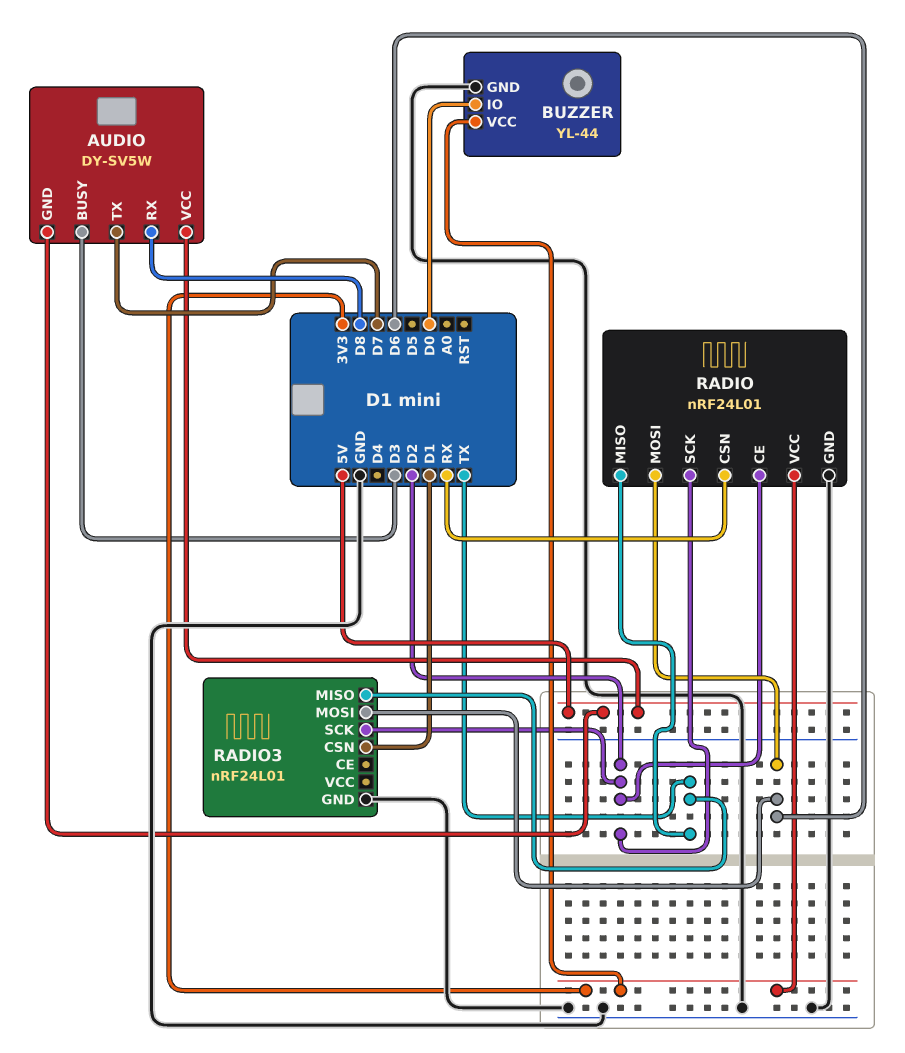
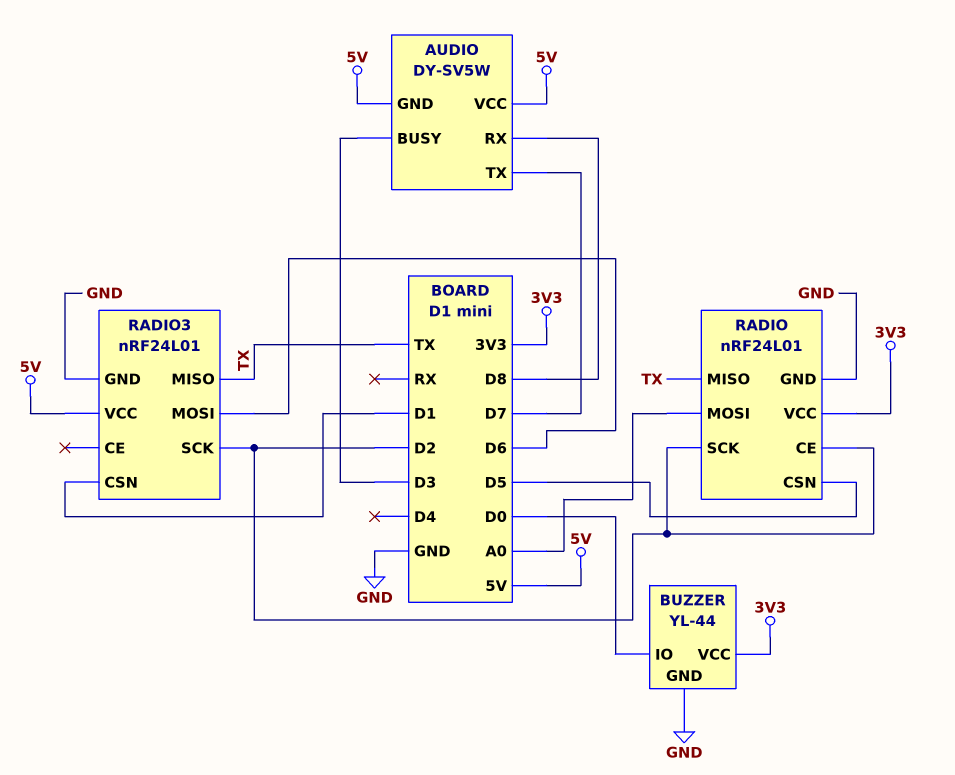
RADIO pin CSN: RX -> D5
RADIO pin MOSI: D6 -> A0
RADIO3 pin VCC: none -> 5V

